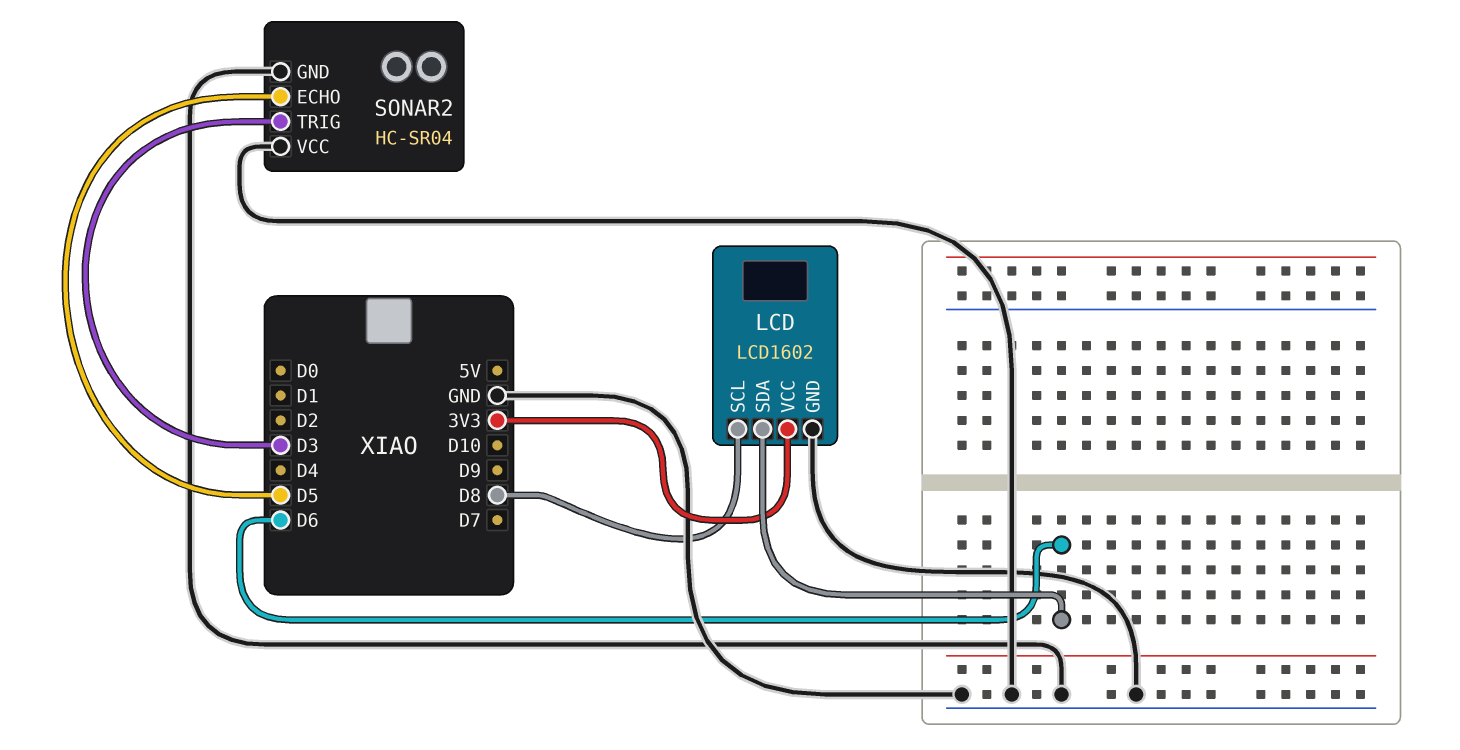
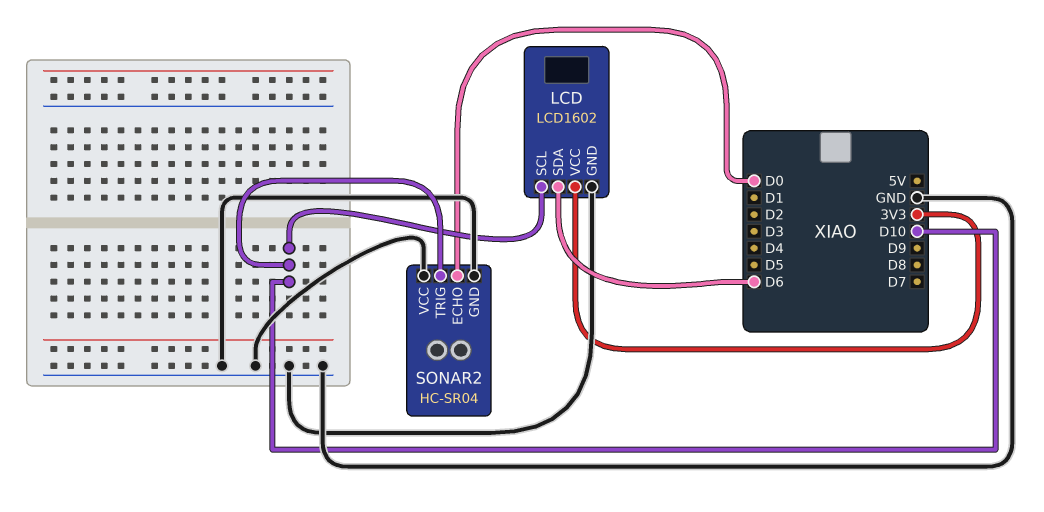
LCD pin SCL: D8 -> D10
SONAR2 pin ECHO: D5 -> D0
SONAR2 pin TRIG: D3 -> D10

